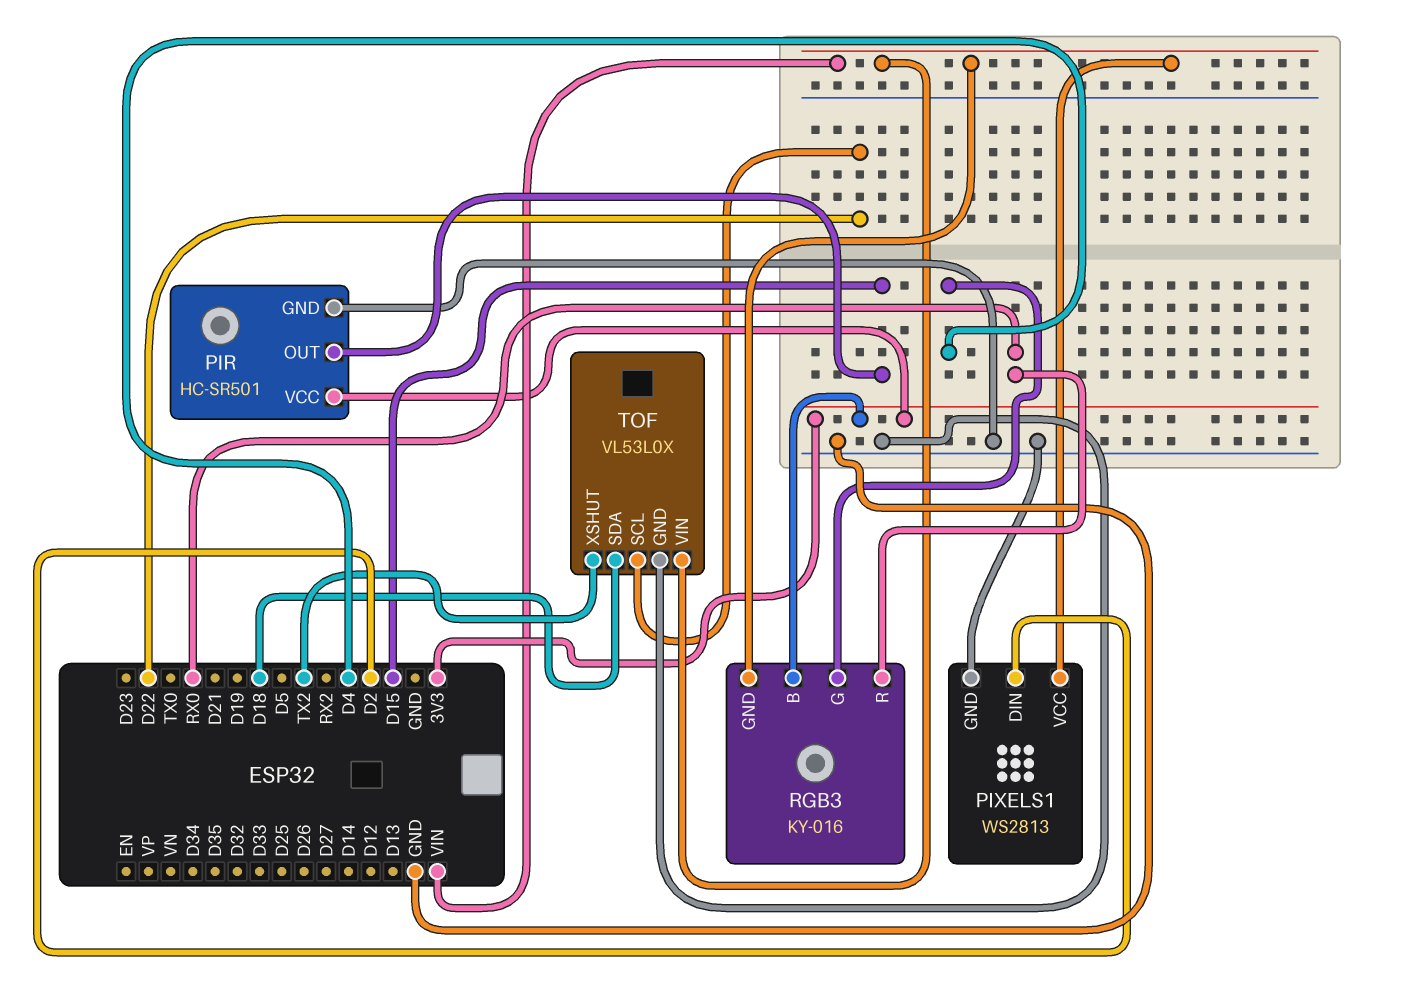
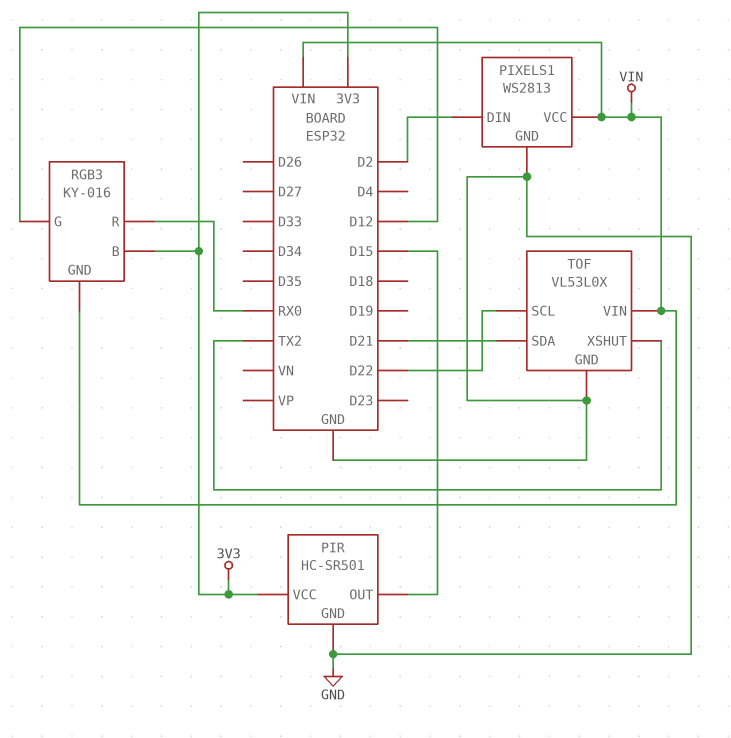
RGB3 pin G: D4 -> D12
TOF pin SDA: D18 -> D21

